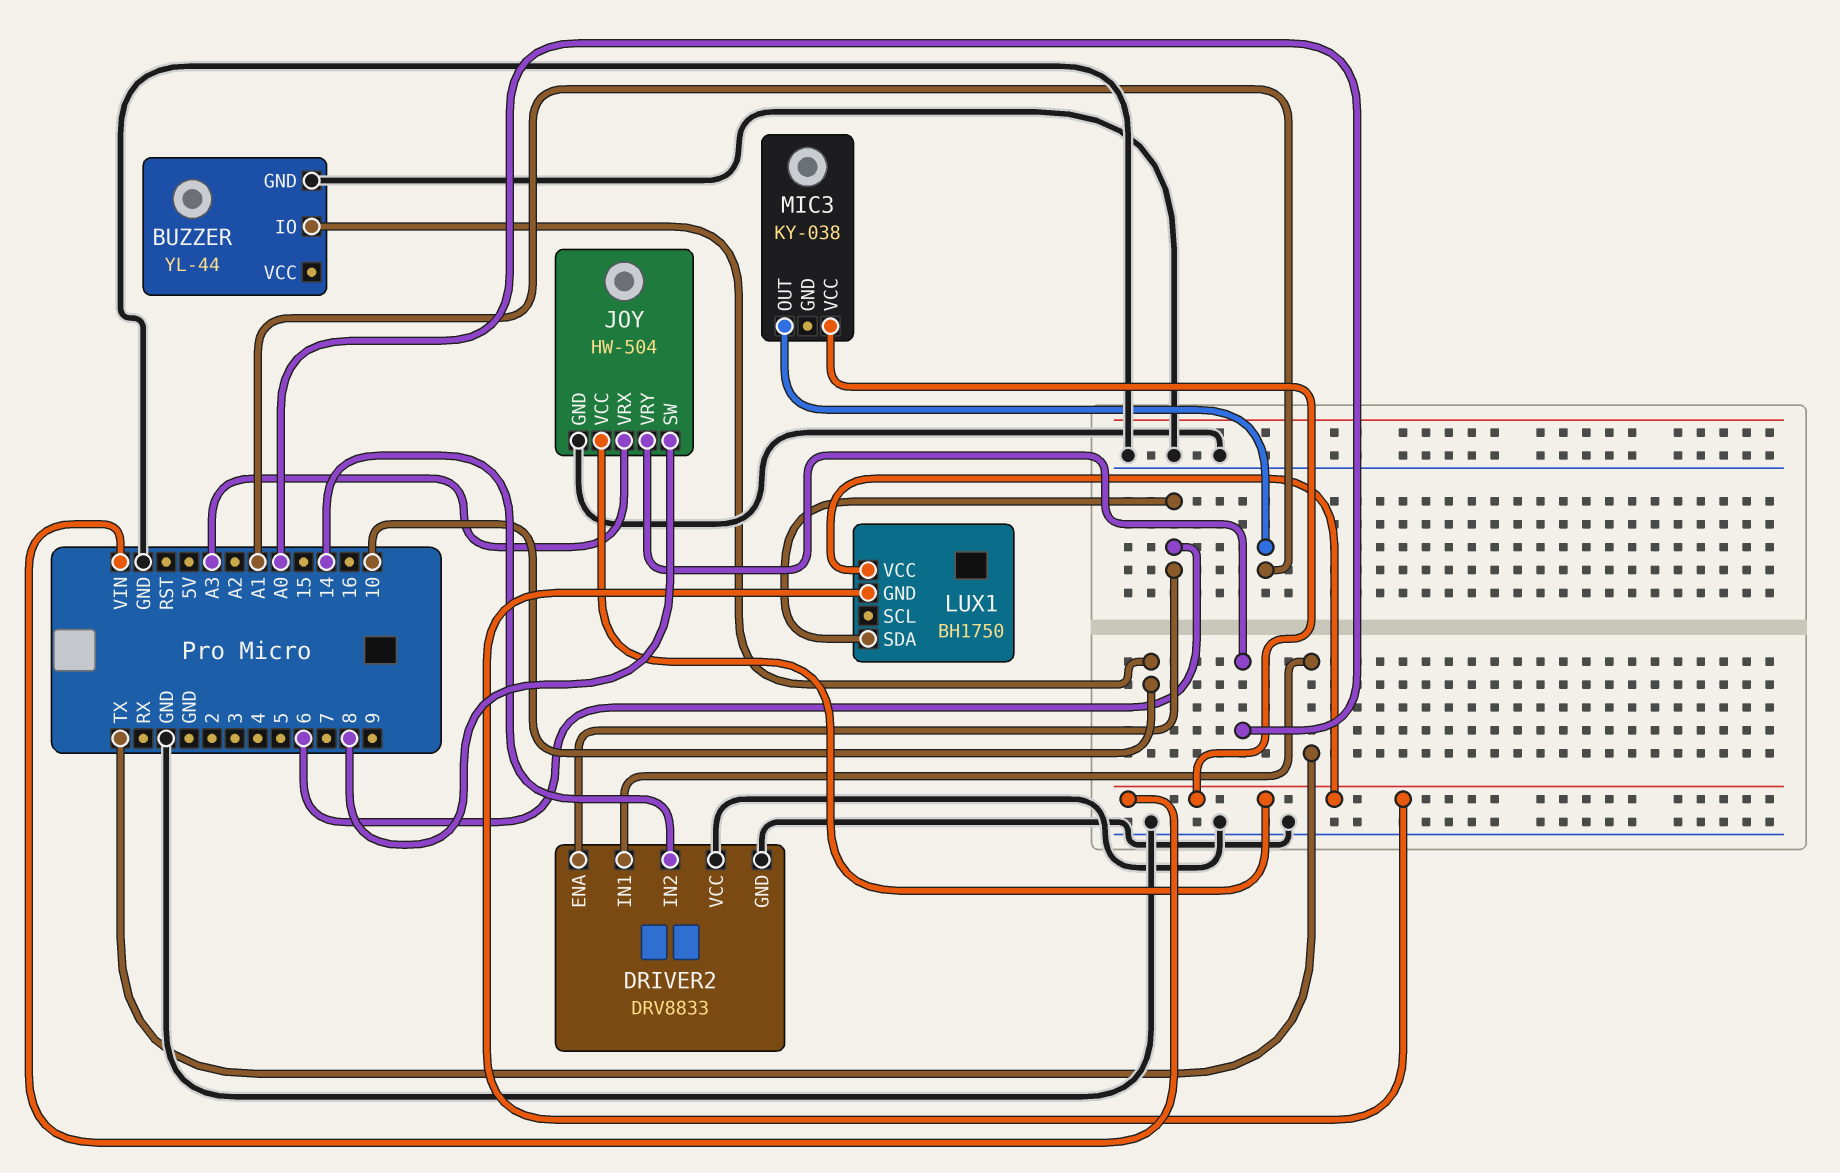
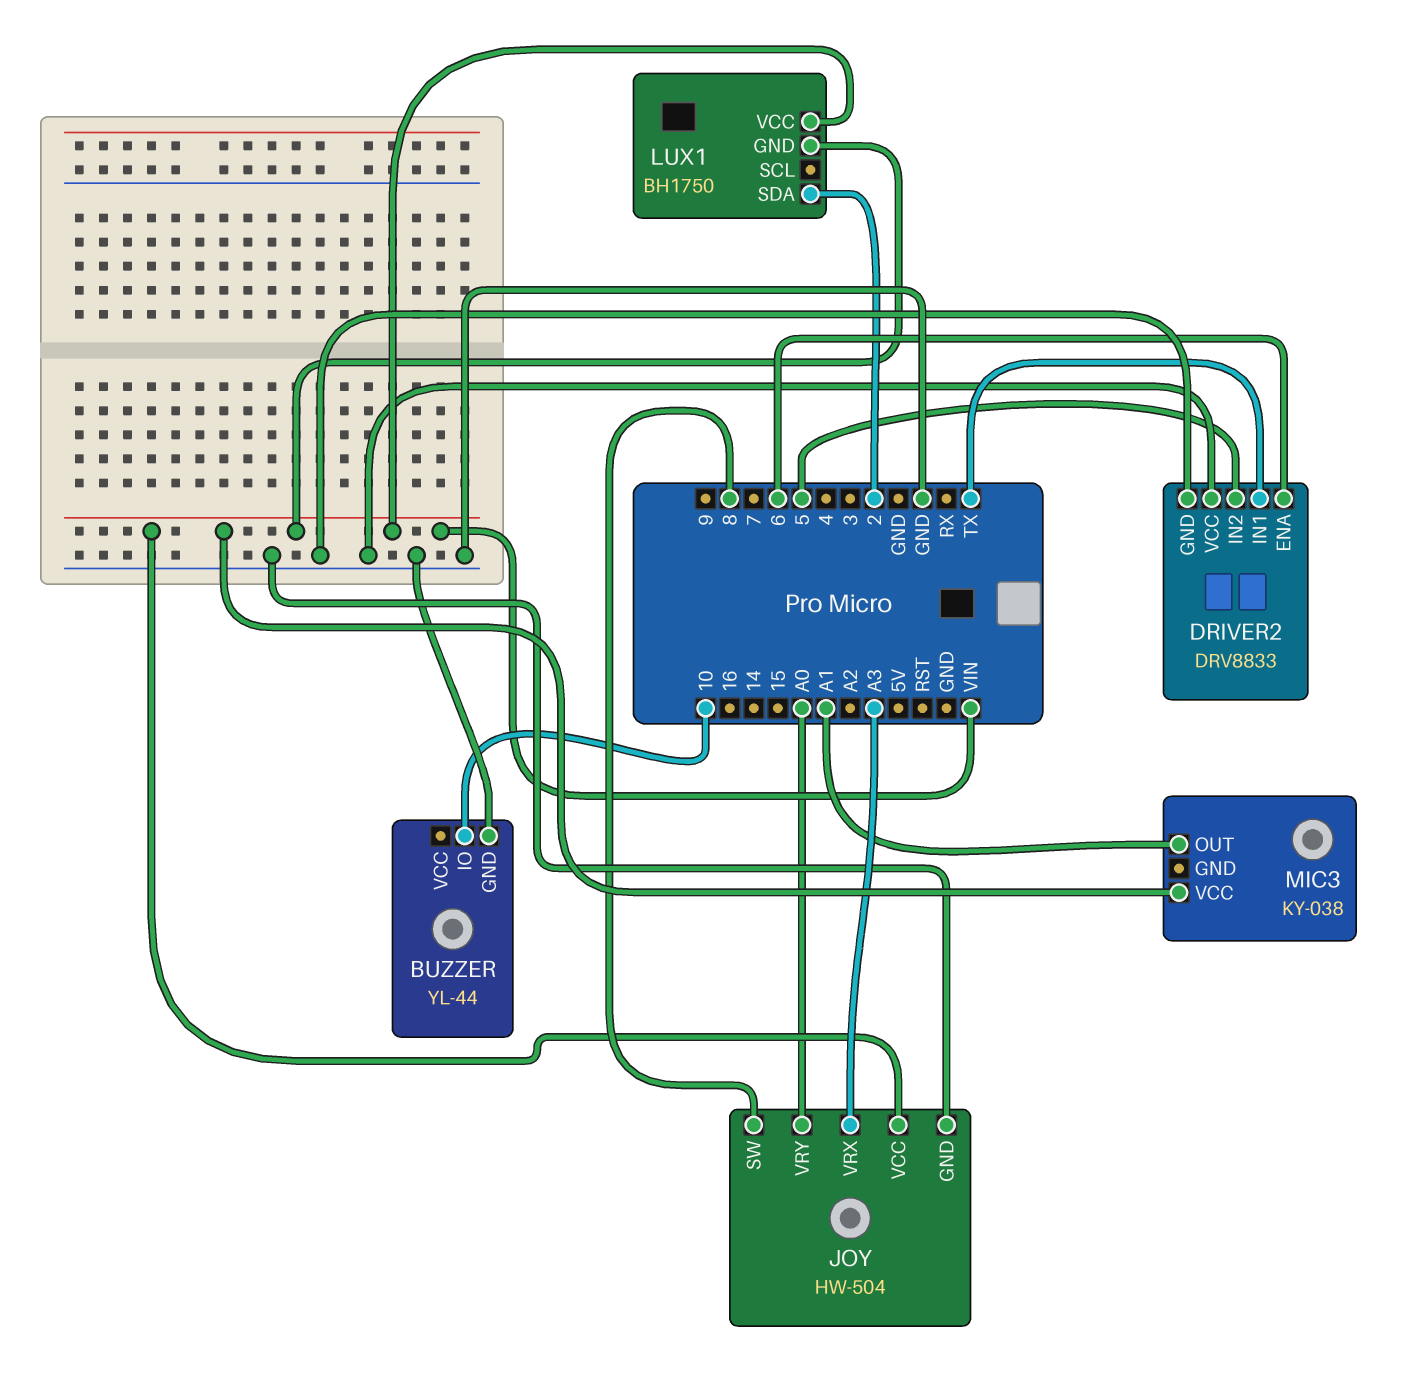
DRIVER2 pin IN2: 14 -> 5
LUX1 pin SDA: 6 -> 2

